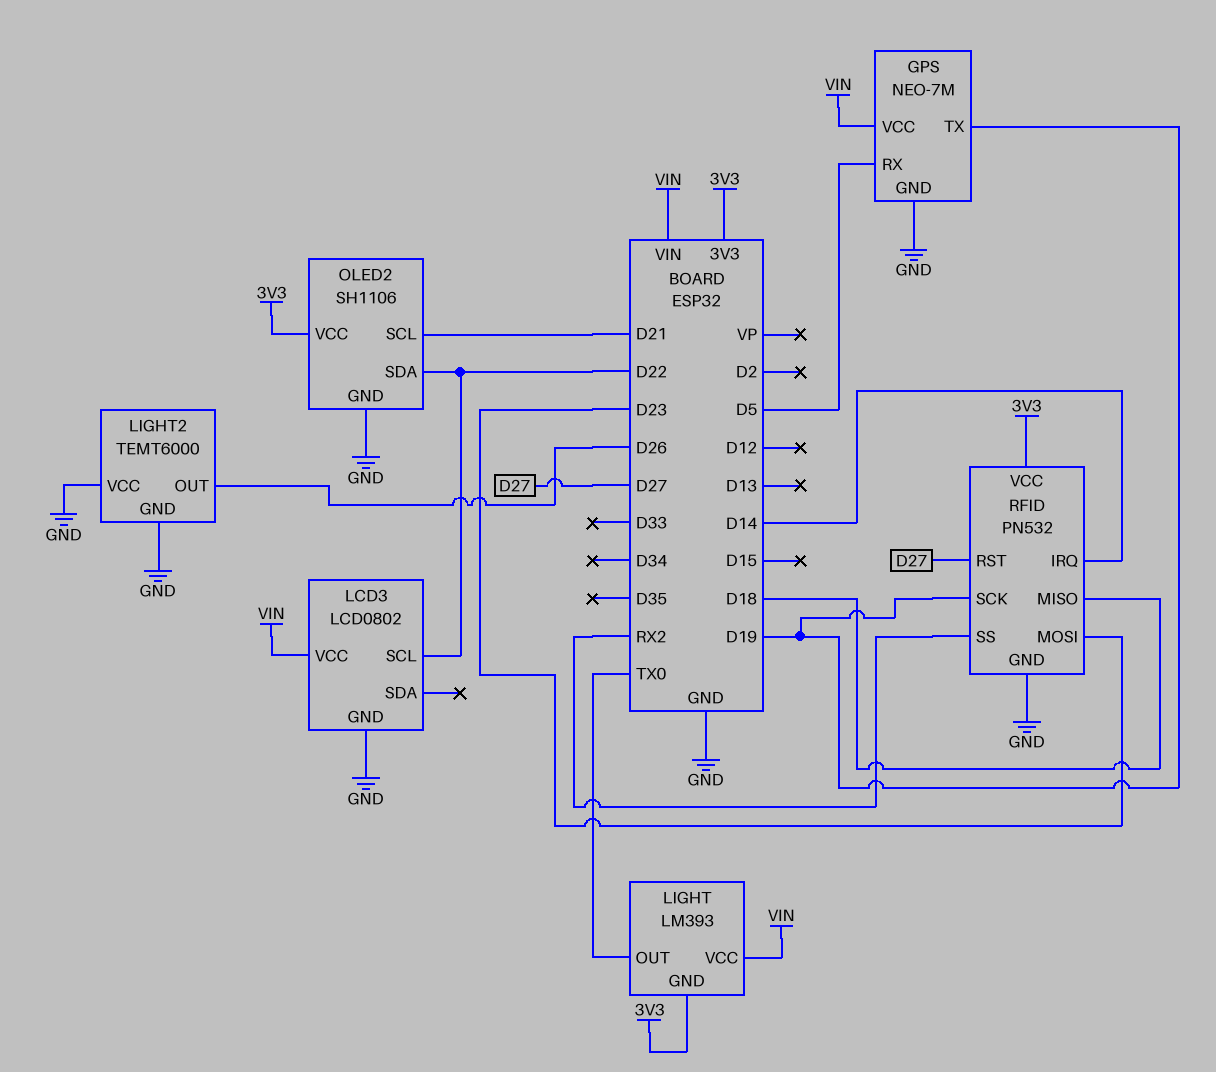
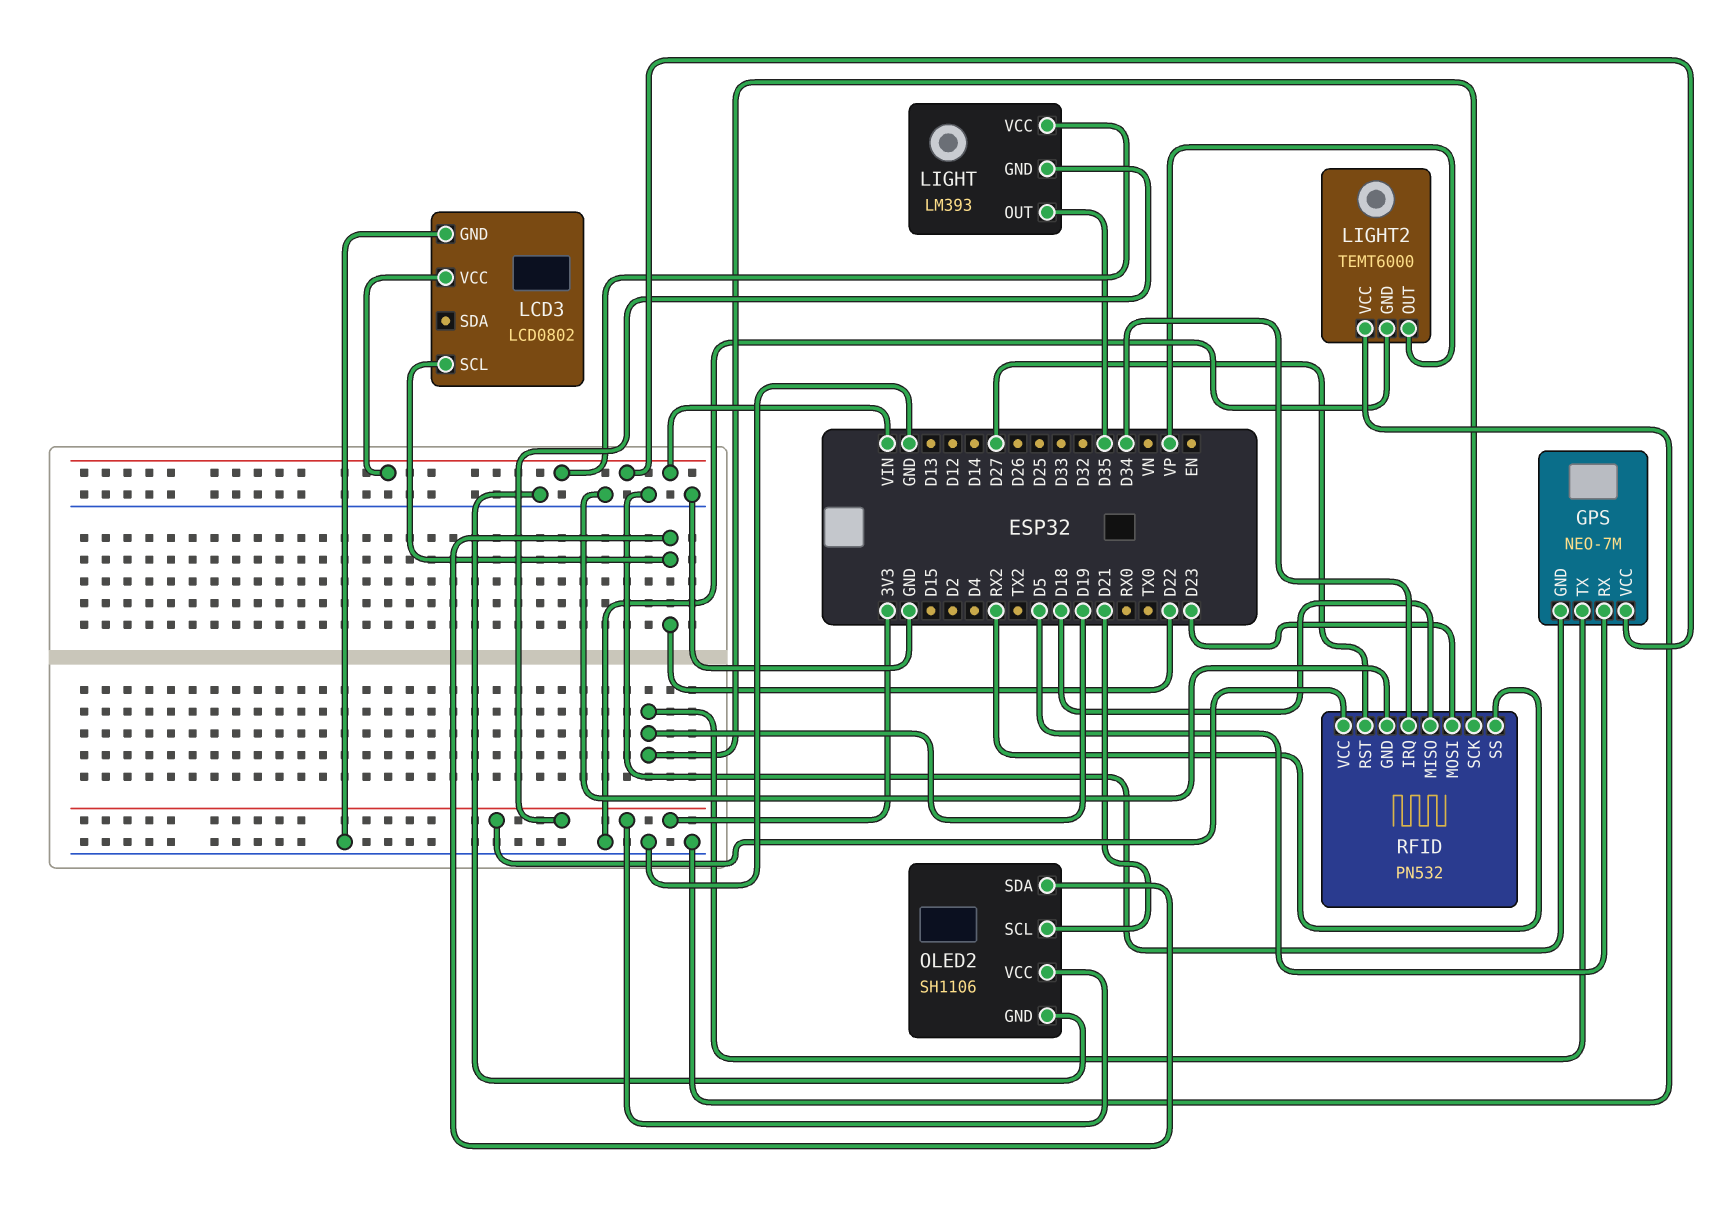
LIGHT pin OUT: TX0 -> D35
LIGHT2 pin OUT: D26 -> VP
RFID pin IRQ: D14 -> D34

